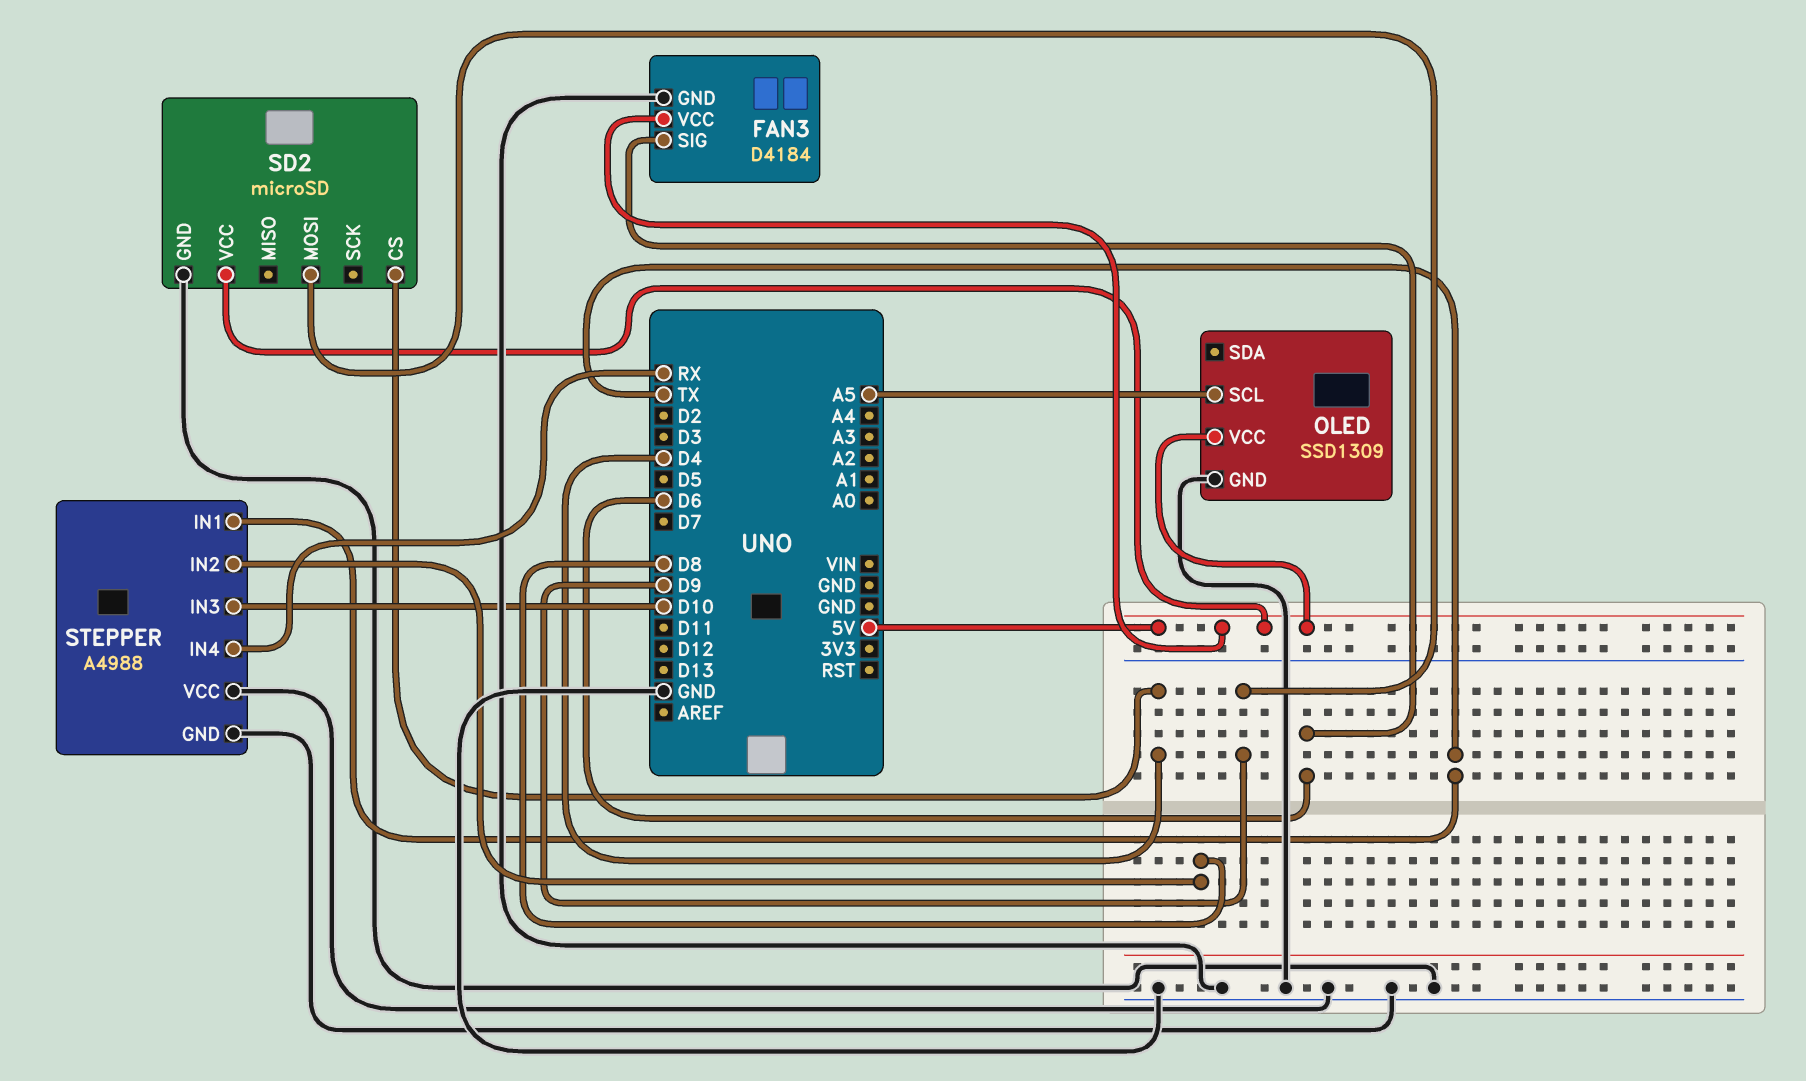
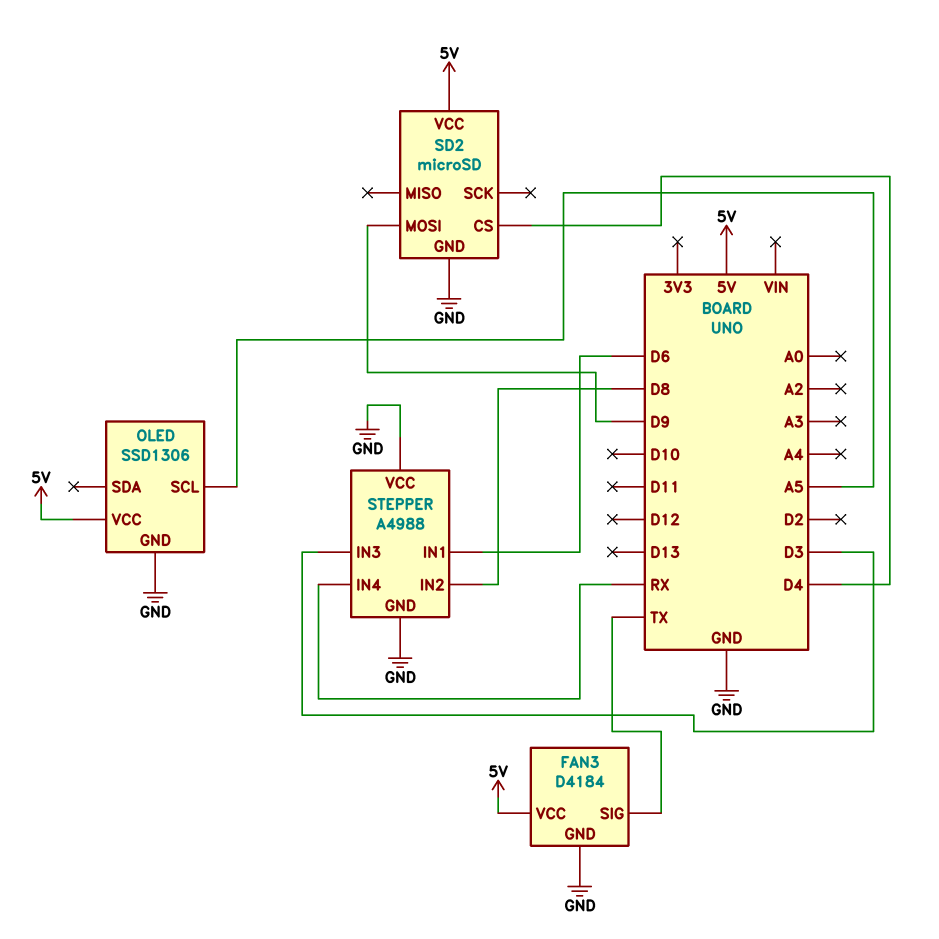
FAN3 pin SIG: D6 -> TX
OLED: SSD1309 -> SSD1306
STEPPER pin IN1: TX -> D6
STEPPER pin IN3: D10 -> D3

